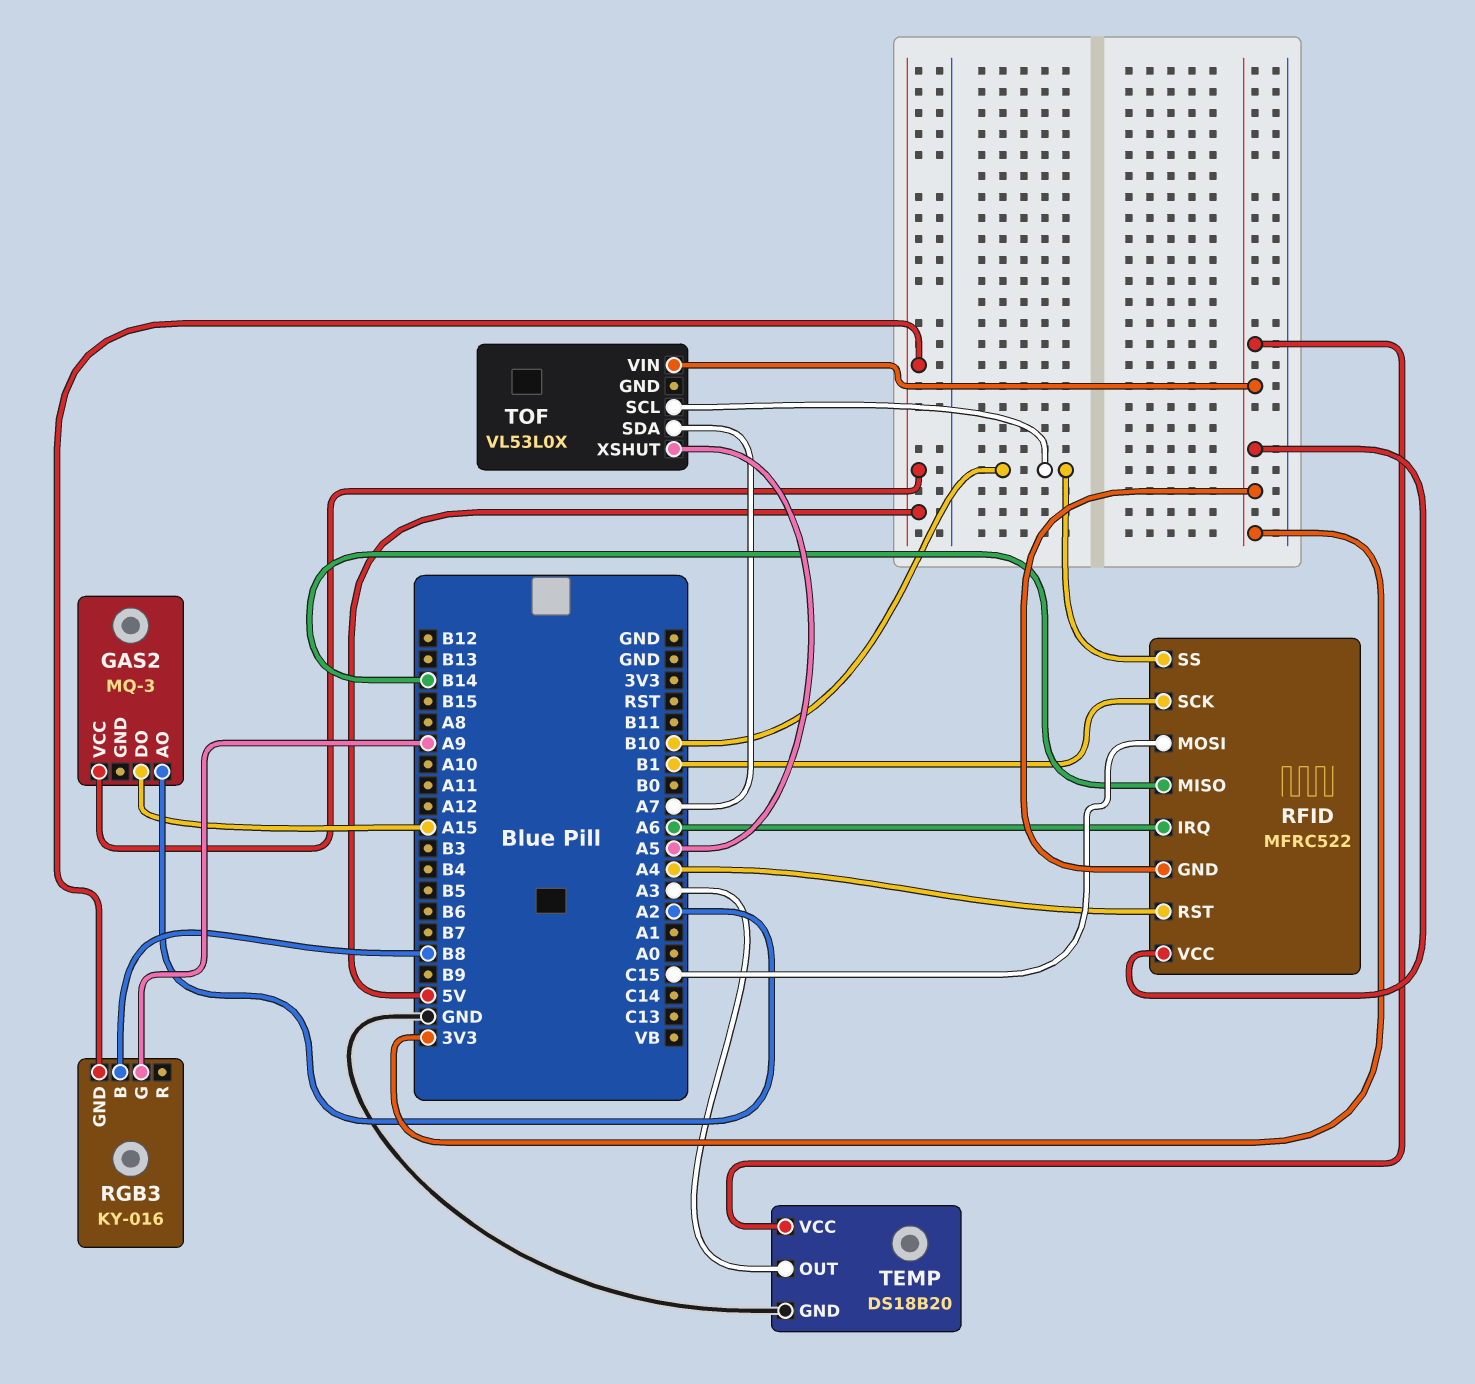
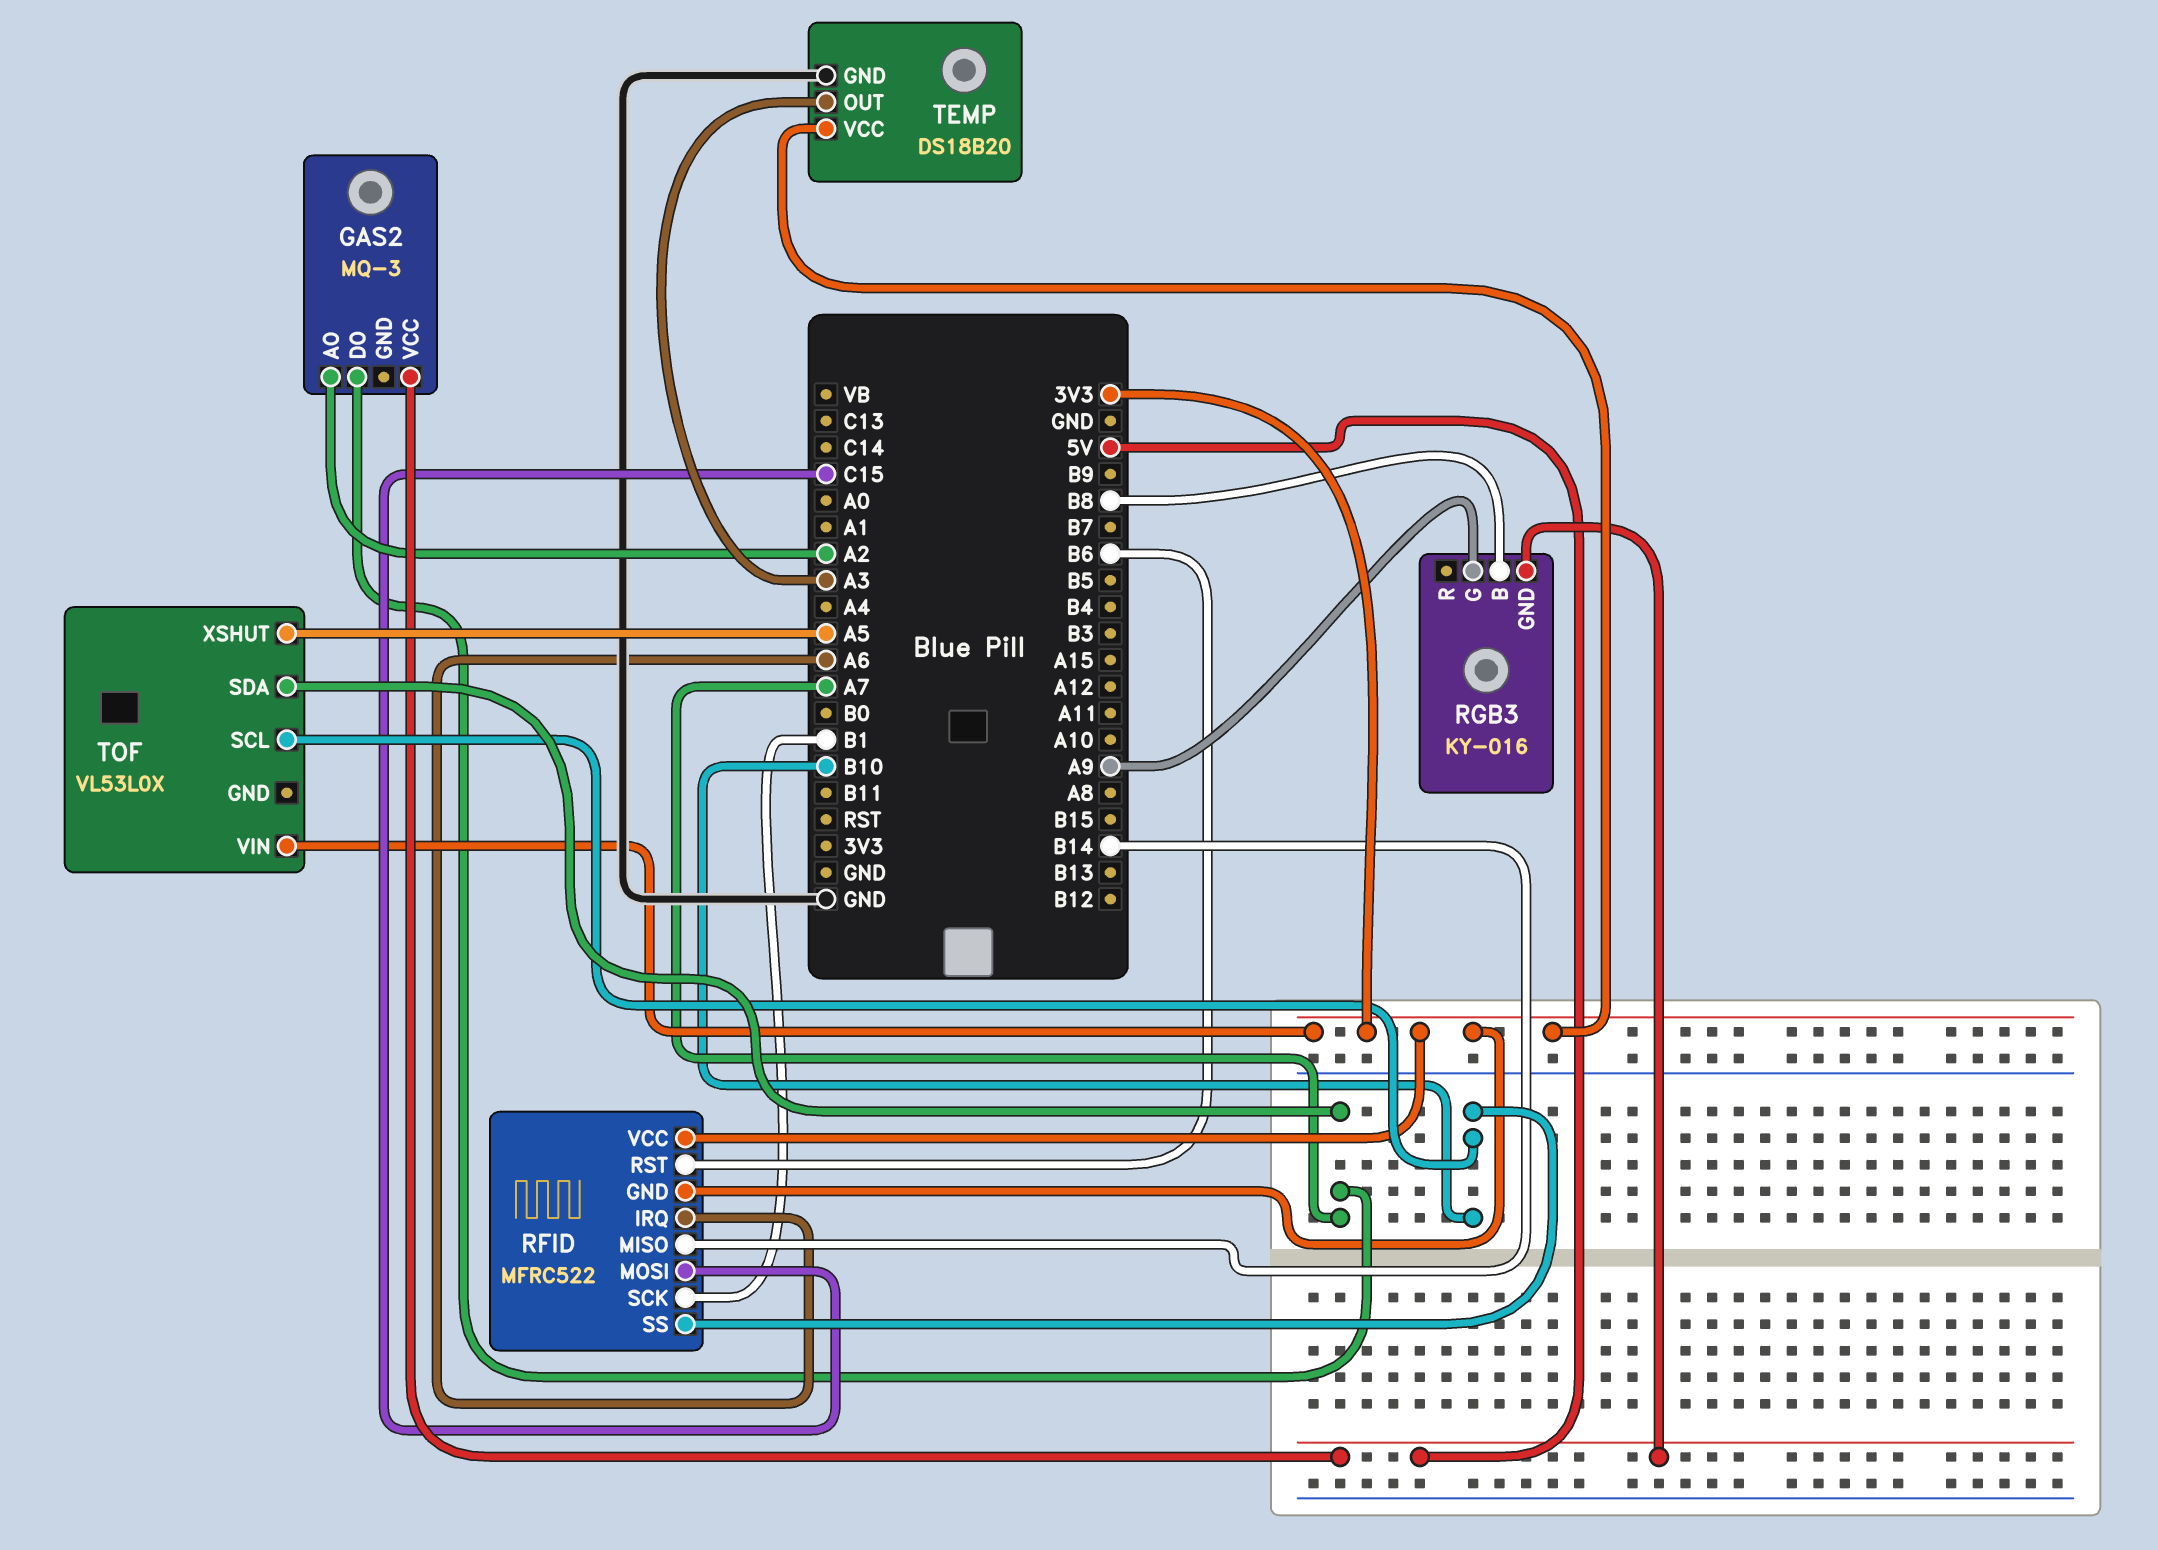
GAS2 pin DO: A15 -> A7
RFID pin RST: A4 -> B6

